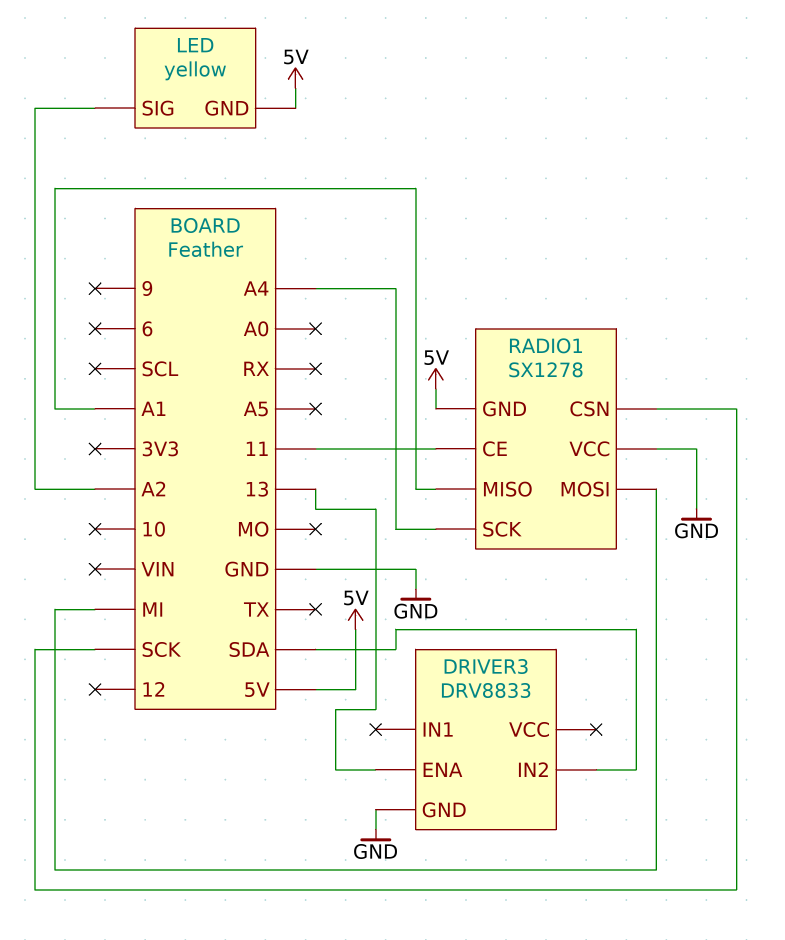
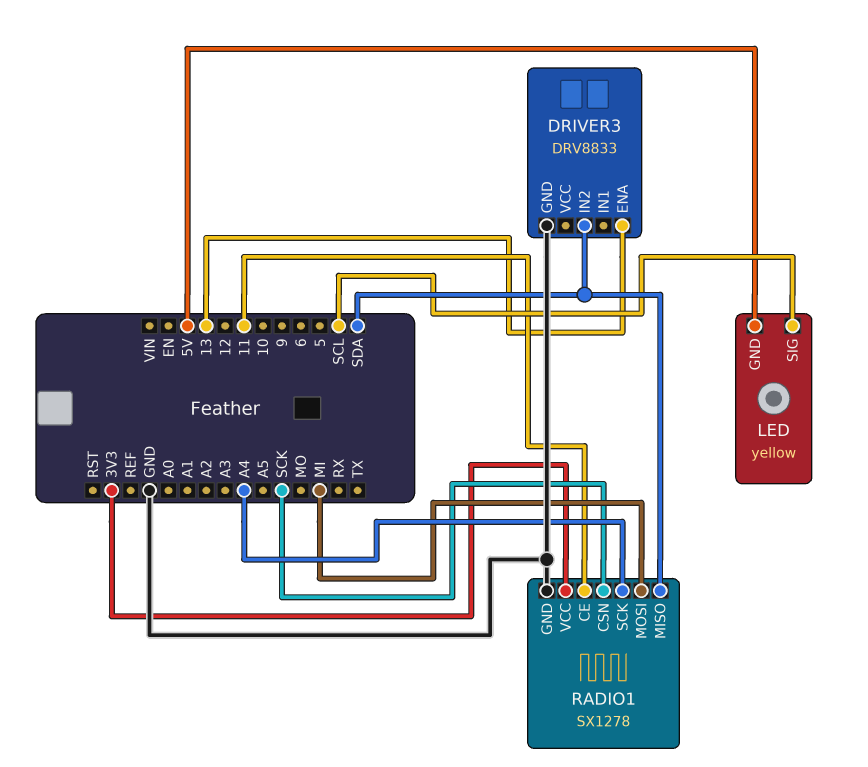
LED pin SIG: A2 -> SCL
RADIO1 pin GND: 5V -> GND
RADIO1 pin MISO: A1 -> SDA
RADIO1 pin VCC: GND -> 3V3

